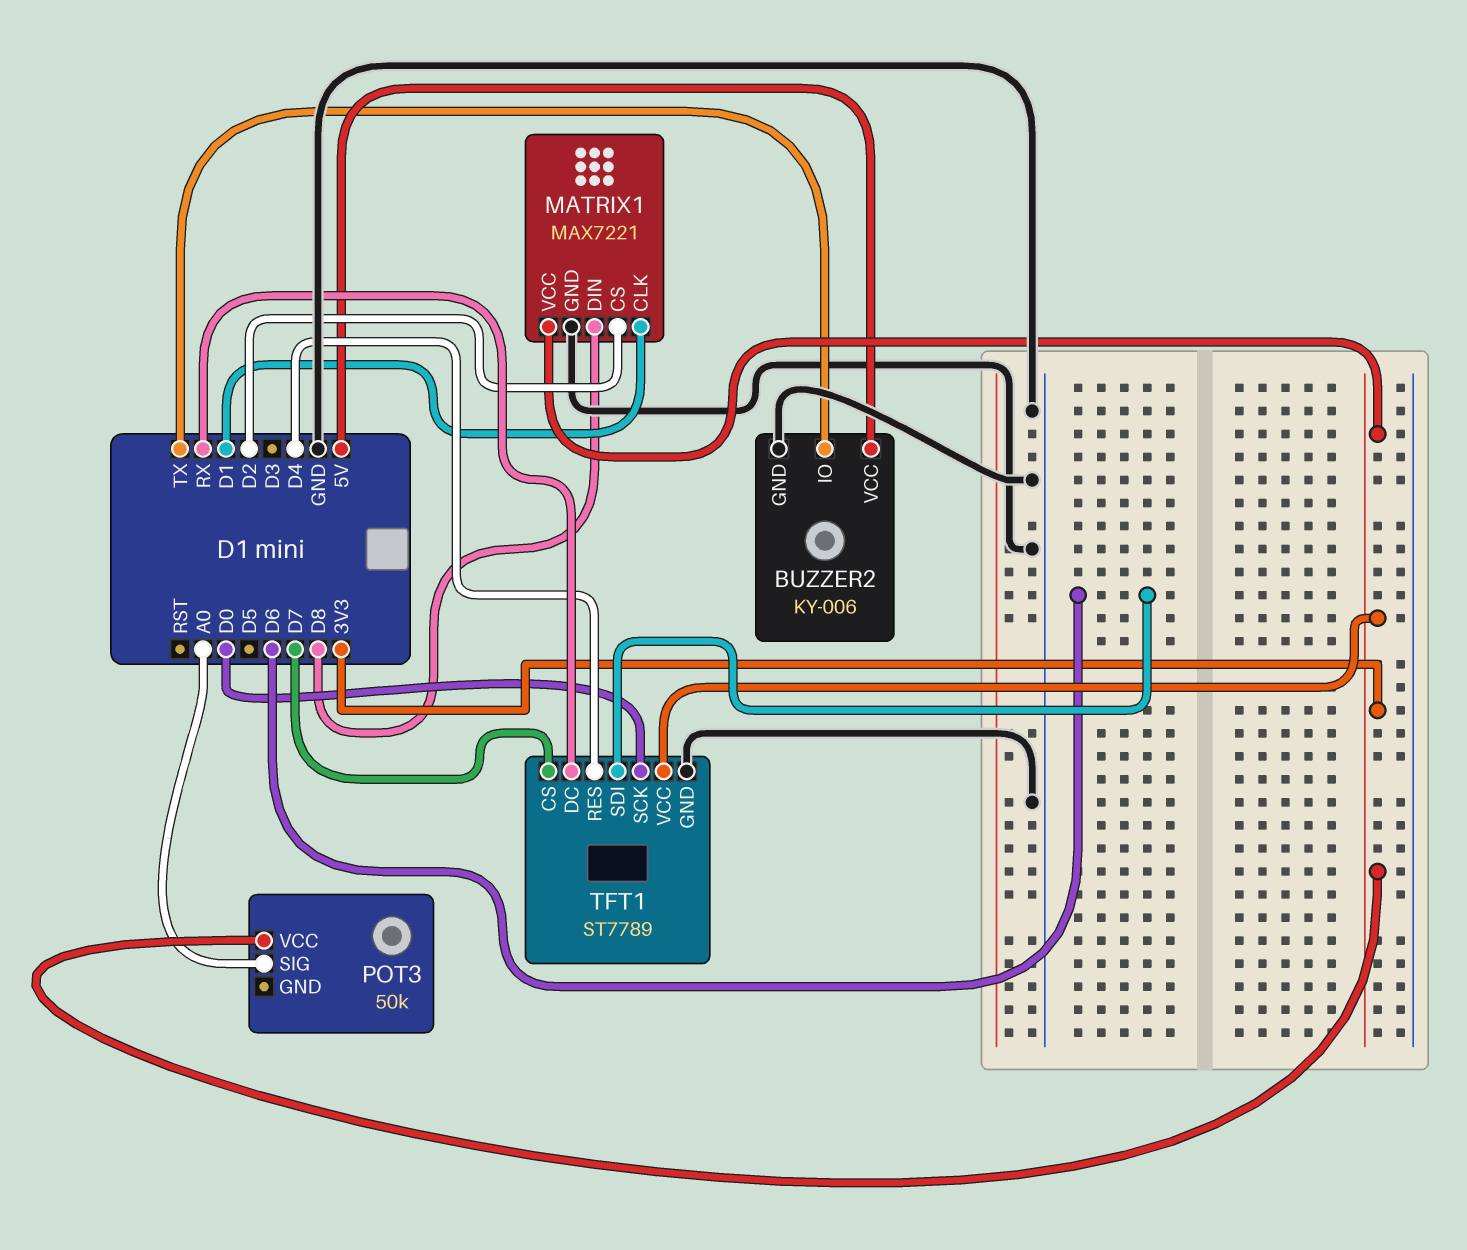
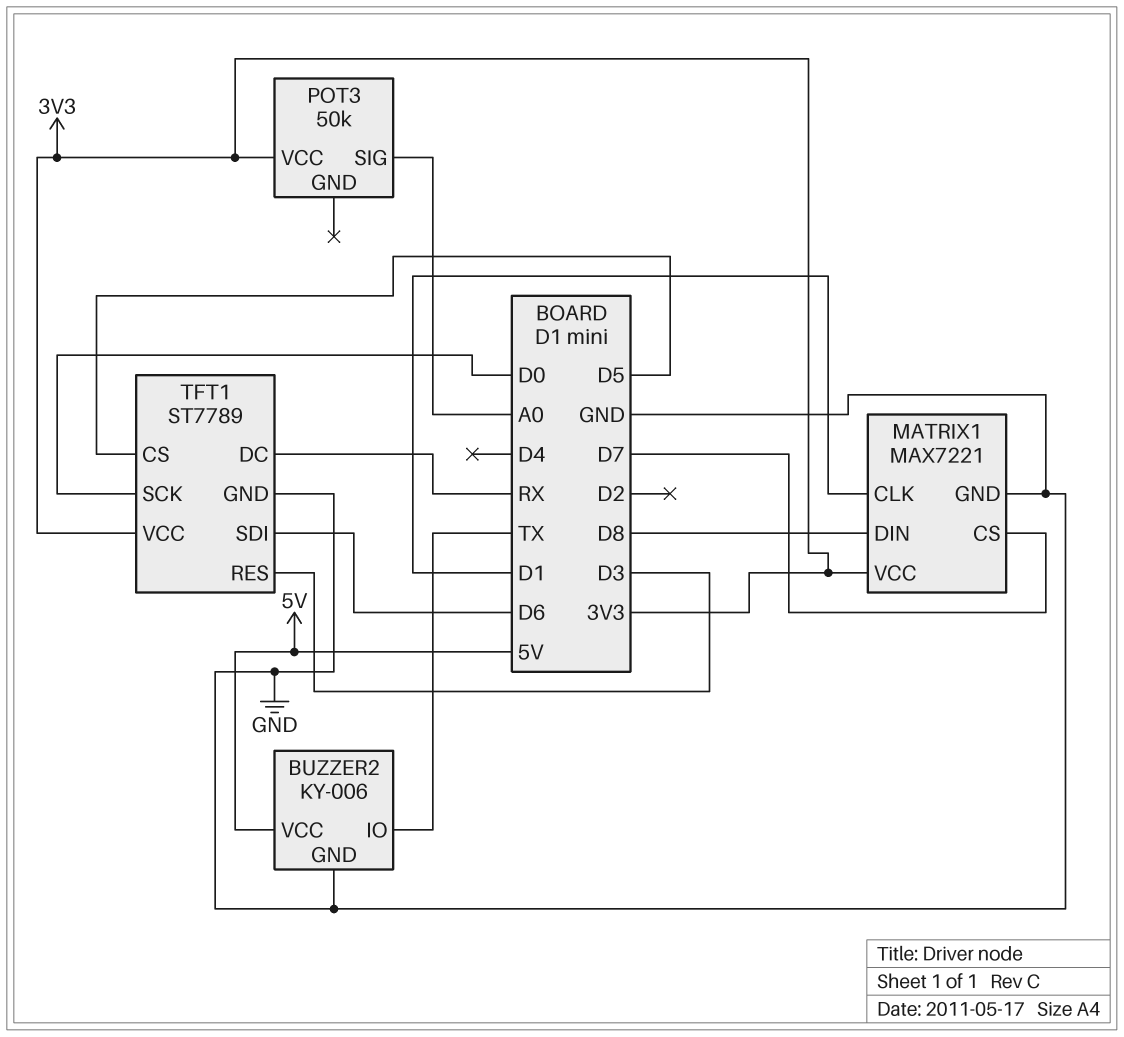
MATRIX1 pin CS: D2 -> D7
TFT1 pin CS: D7 -> D5
TFT1 pin RES: D4 -> D3

